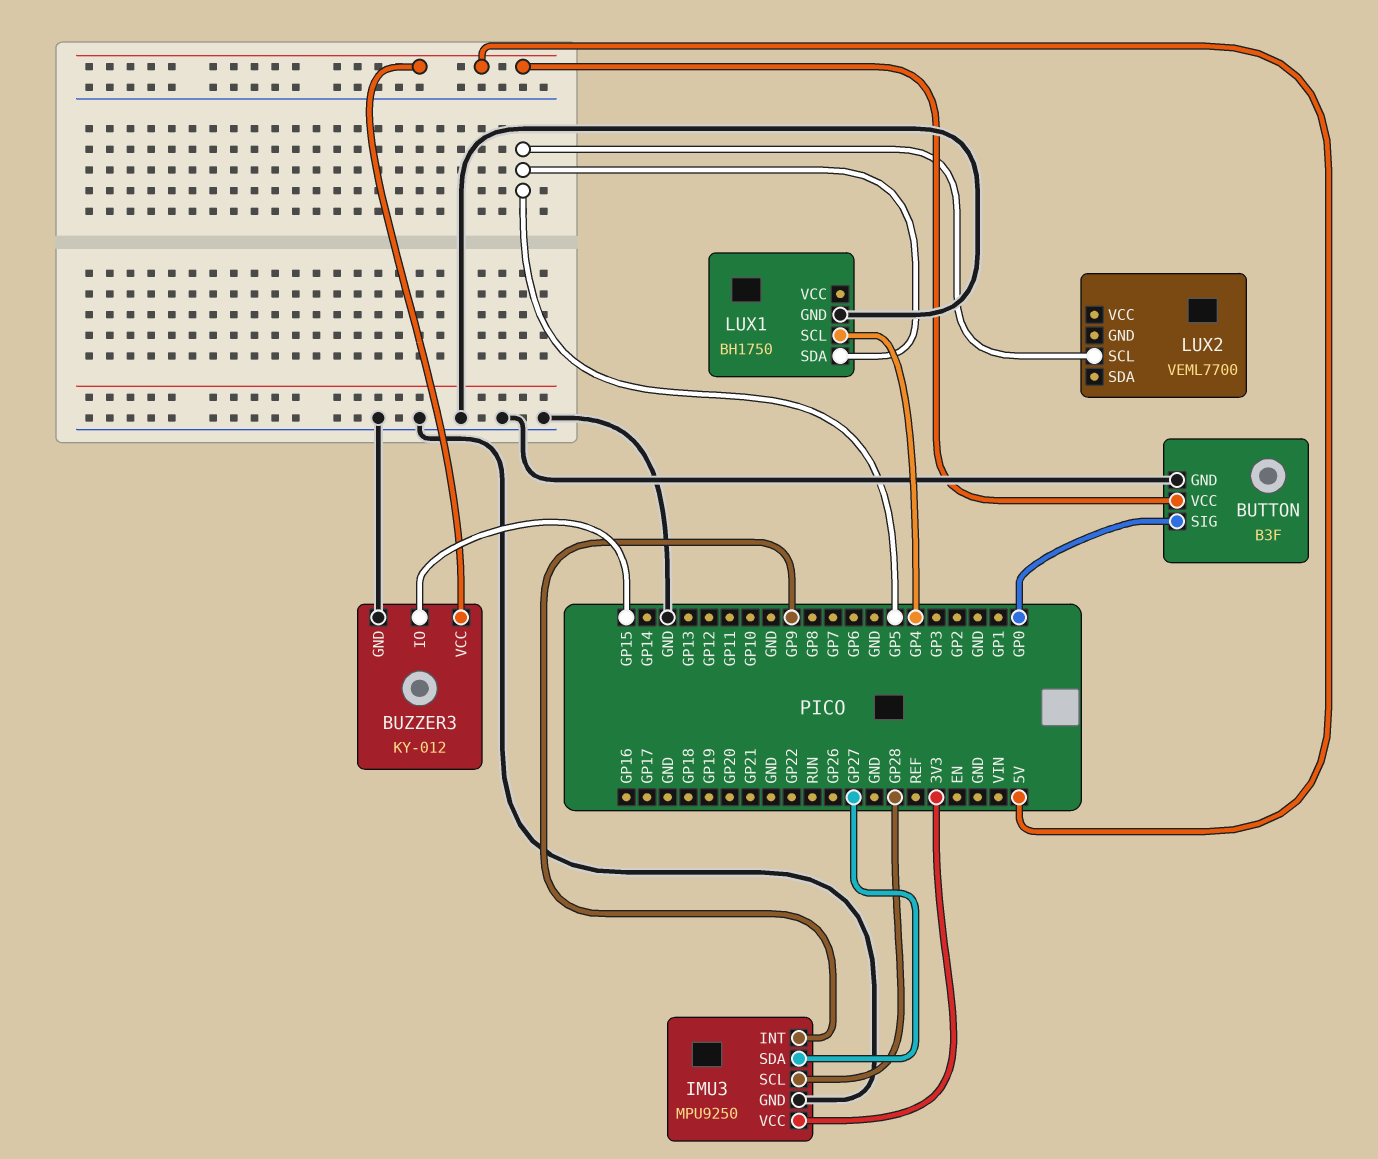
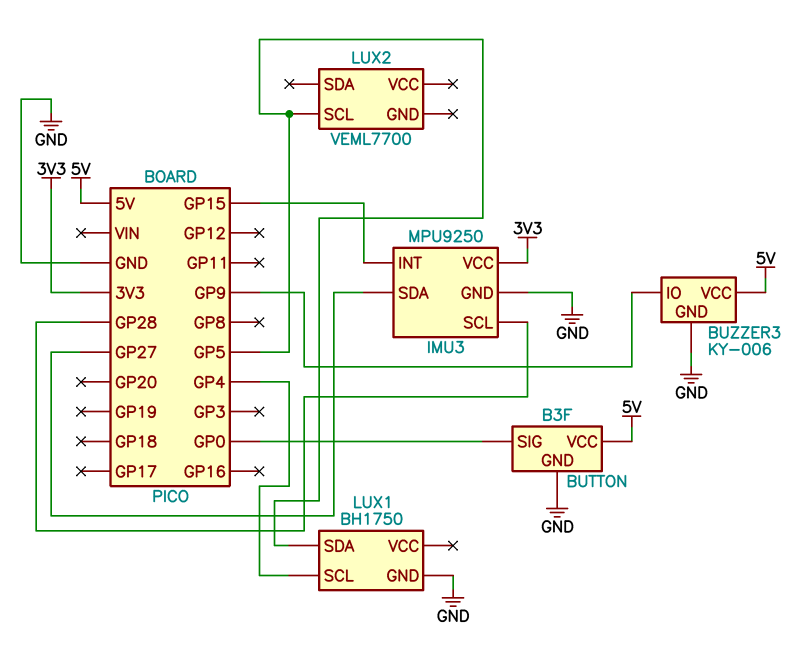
BUZZER3: KY-012 -> KY-006
BUZZER3 pin IO: GP15 -> GP9
IMU3 pin INT: GP9 -> GP15

